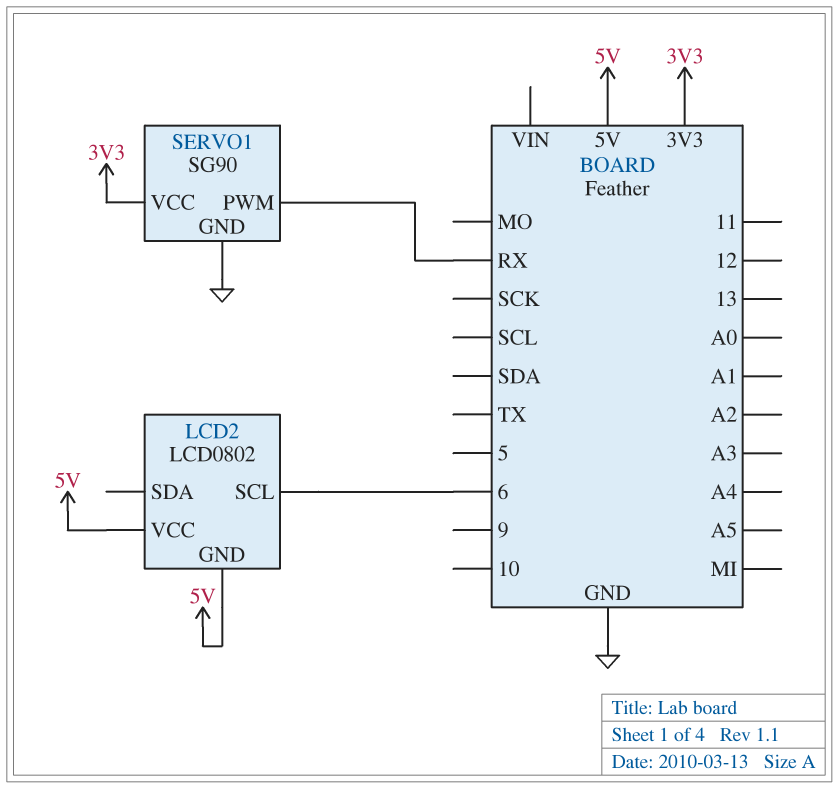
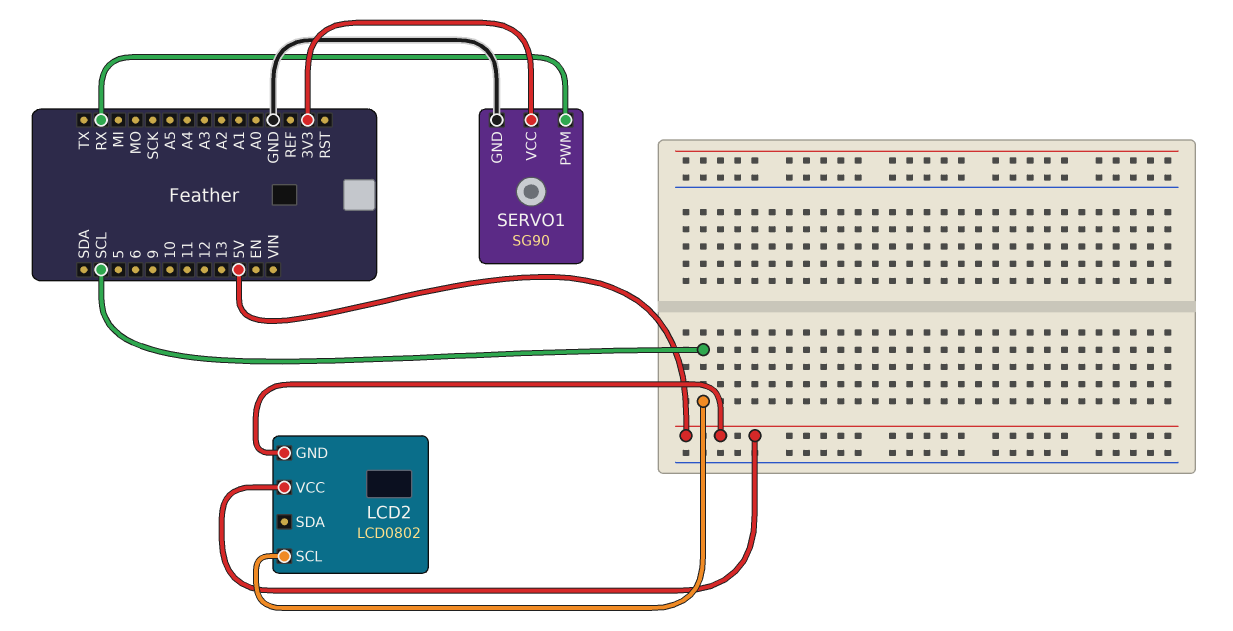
LCD2 pin SCL: 6 -> SCL

